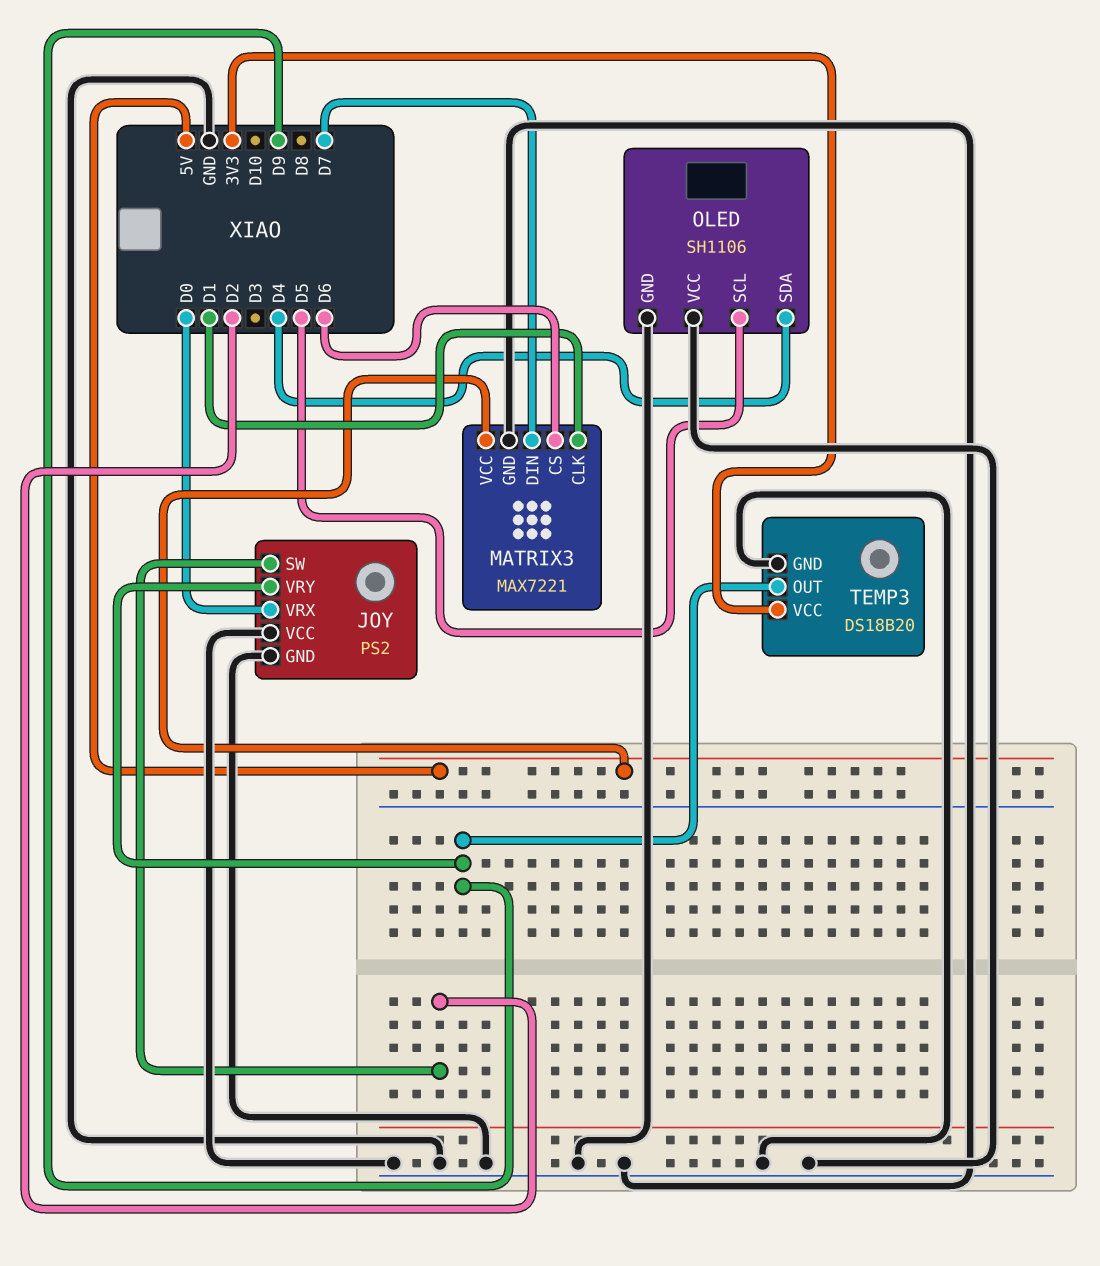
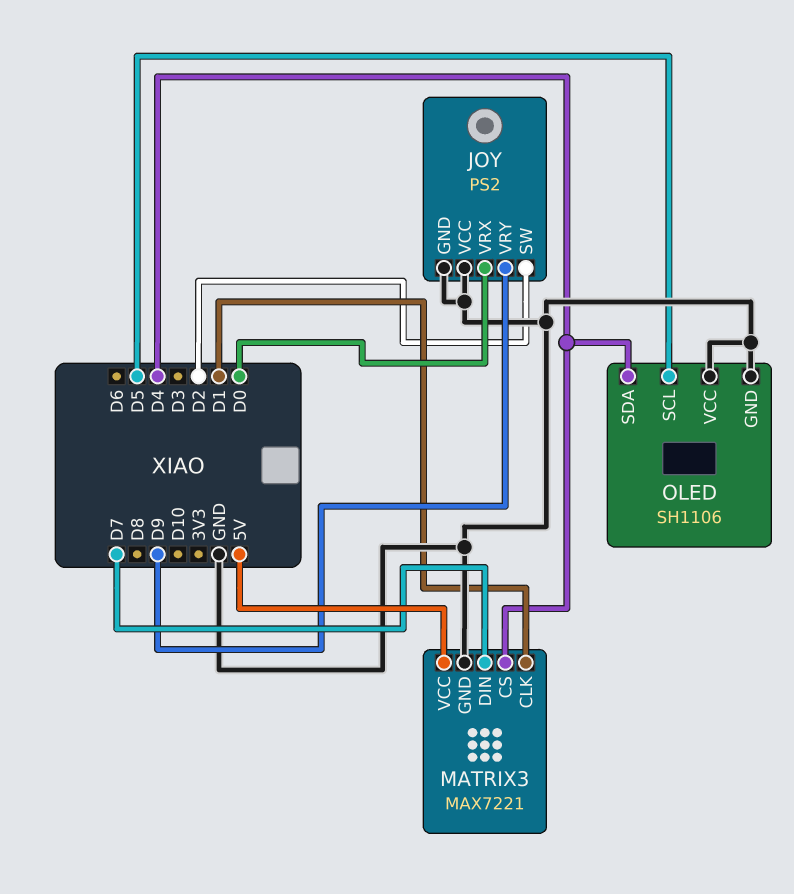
MATRIX3 pin CS: D6 -> D4
TEMP3: DS18B20 -> none
TEMP3 pin GND: GND -> none
TEMP3 pin OUT: D9 -> none
TEMP3 pin VCC: 3V3 -> none

